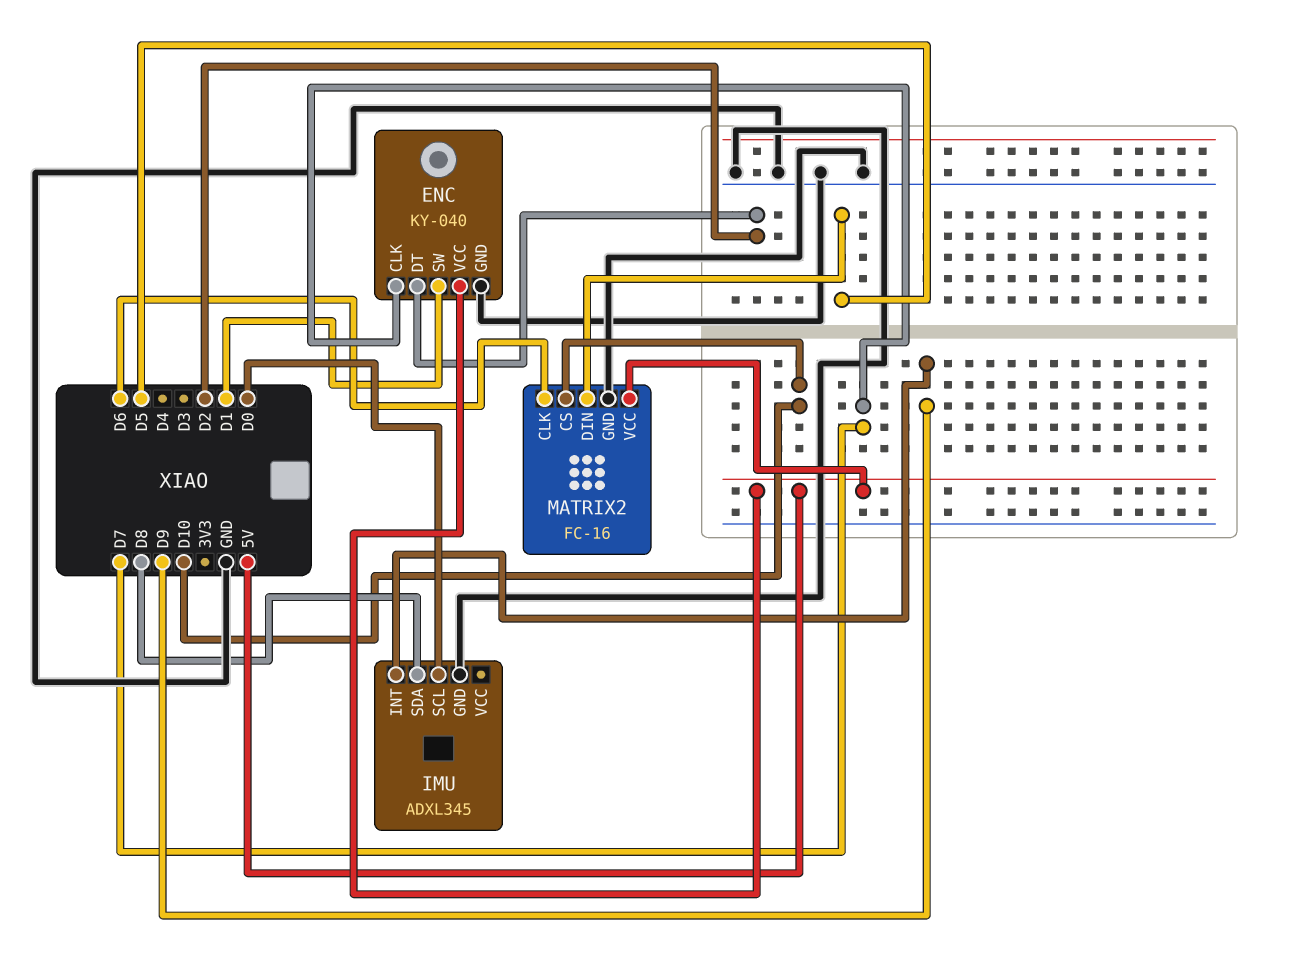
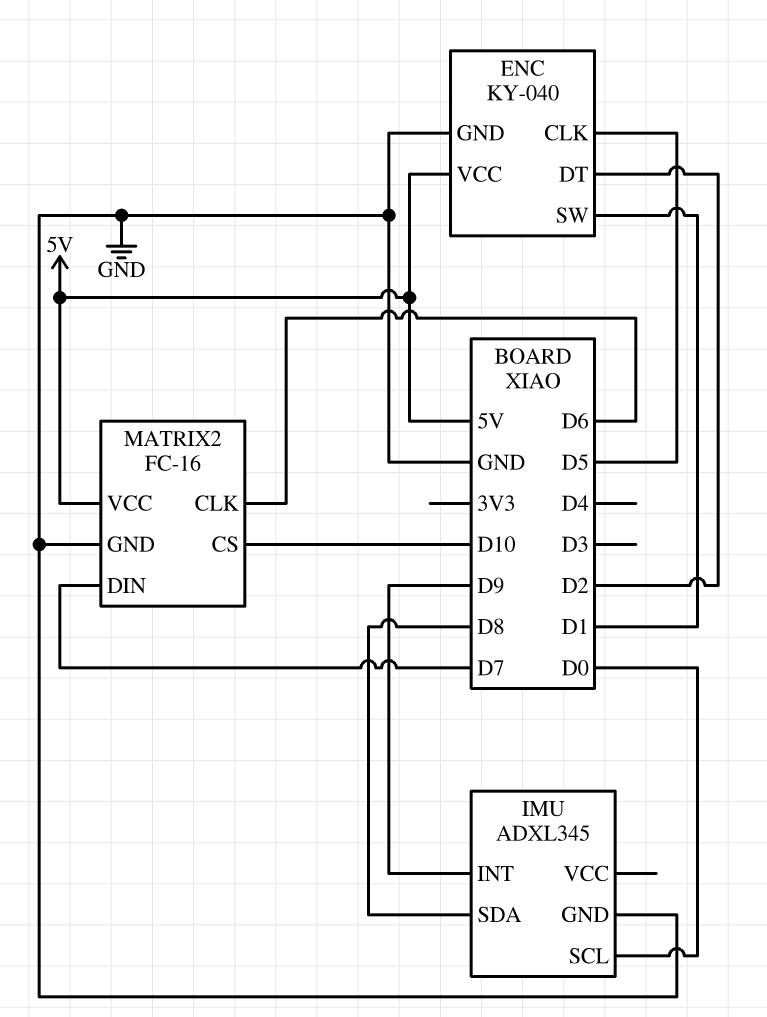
ENC pin CLK: D7 -> D5
MATRIX2 pin DIN: D5 -> D7

